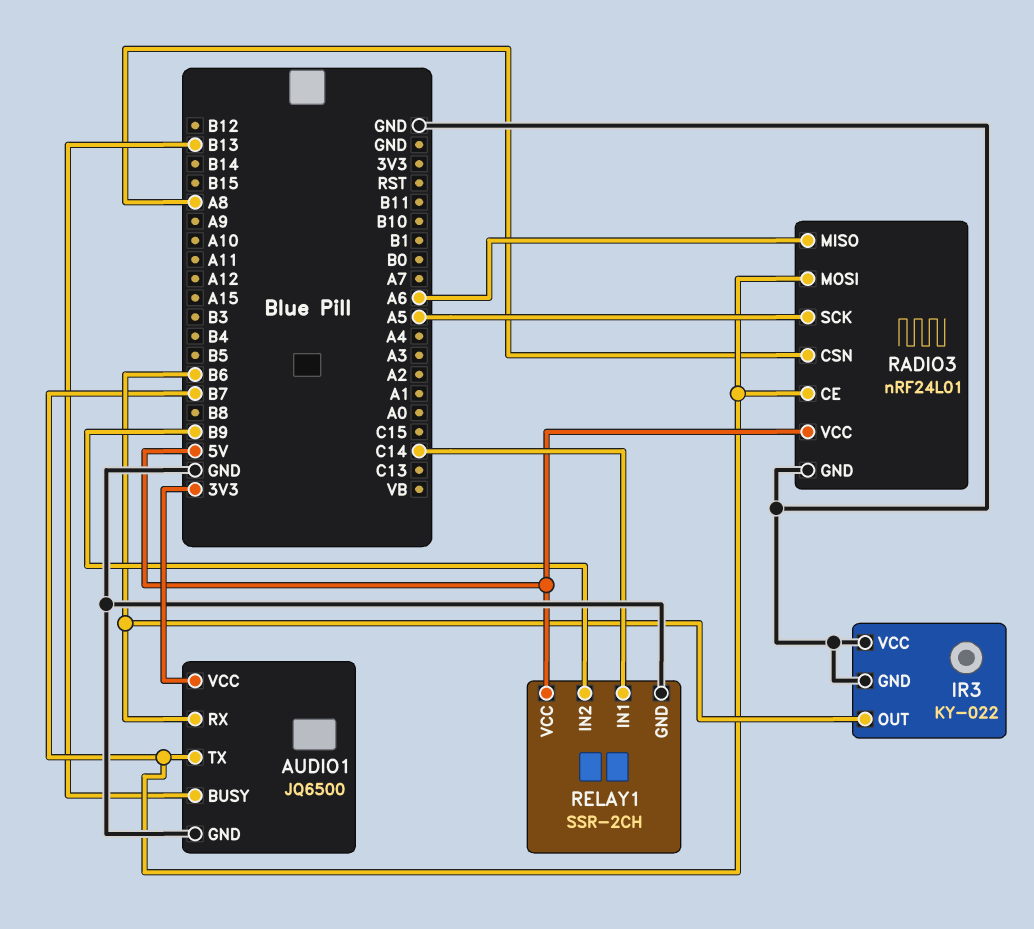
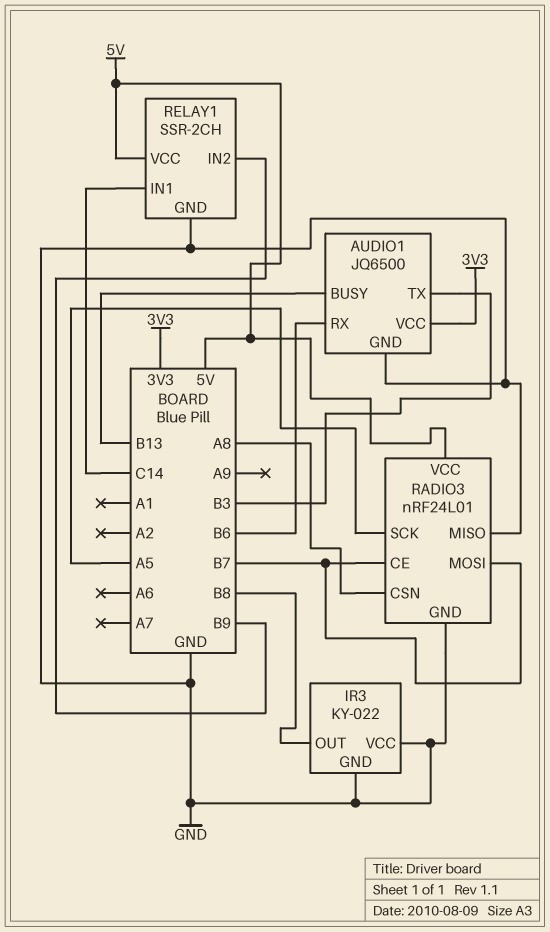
AUDIO1 pin TX: B7 -> B3
IR3 pin OUT: B6 -> B8
RADIO3 pin MISO: A6 -> GND

